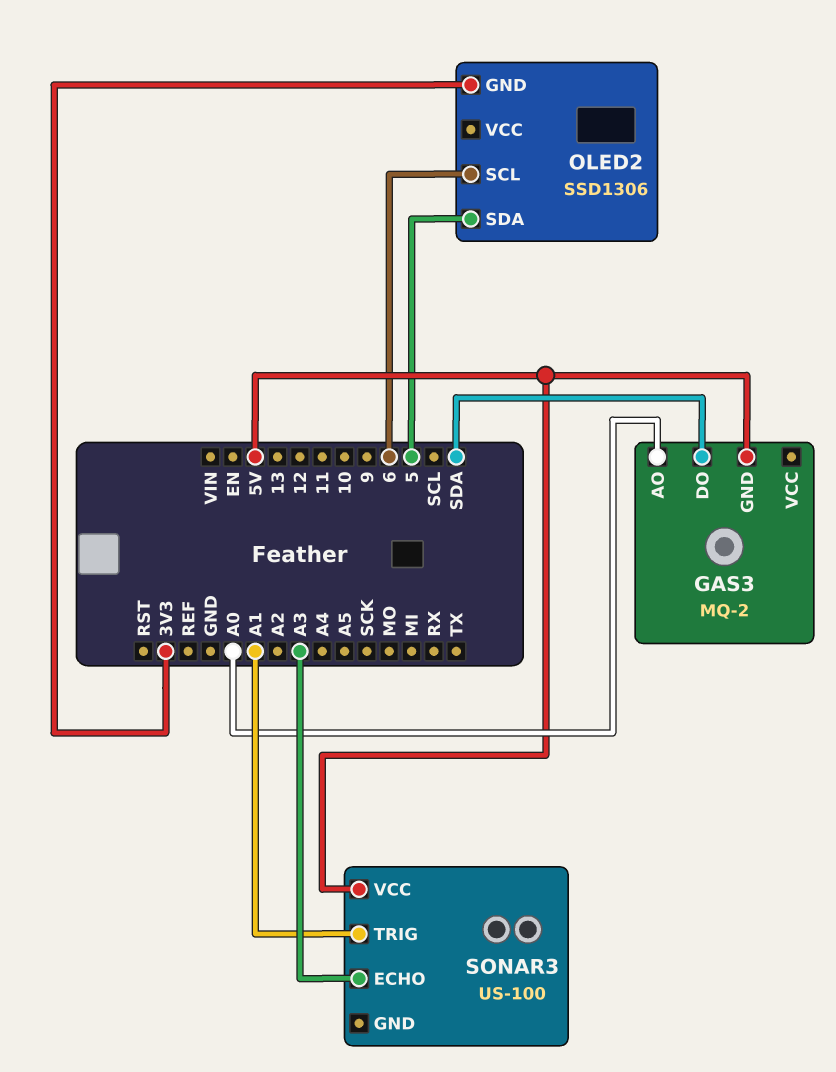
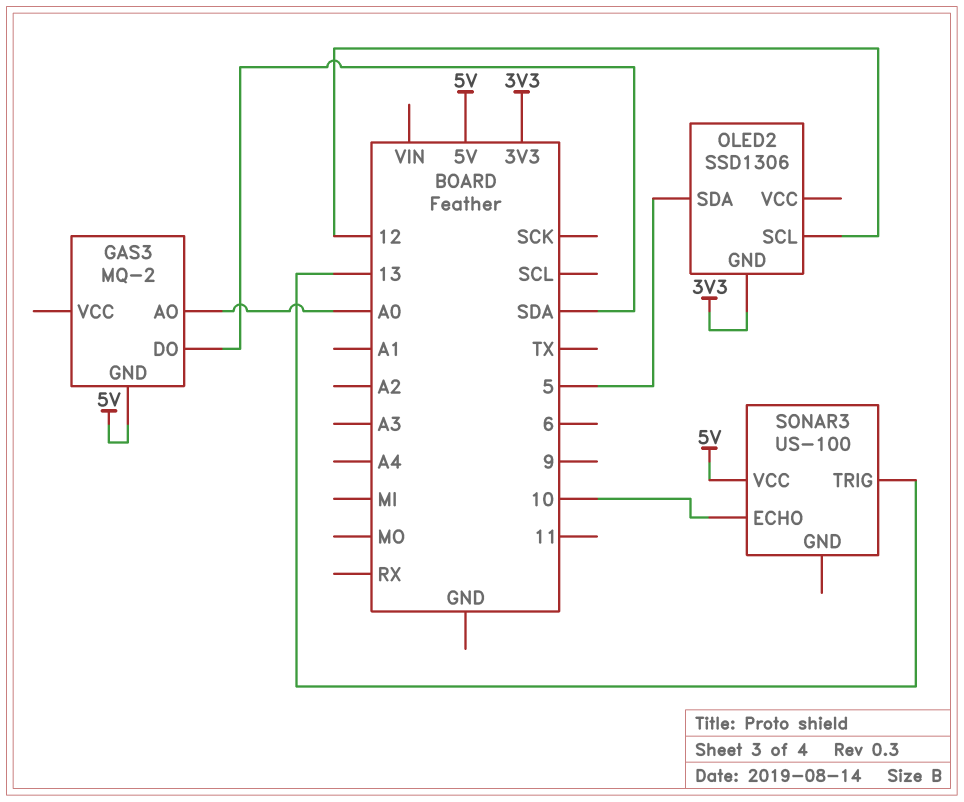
OLED2 pin SCL: 6 -> 12
SONAR3 pin ECHO: A3 -> 10
SONAR3 pin TRIG: A1 -> 13

